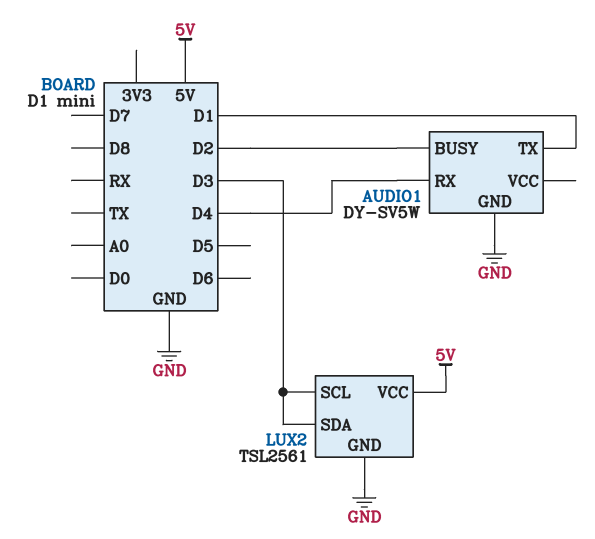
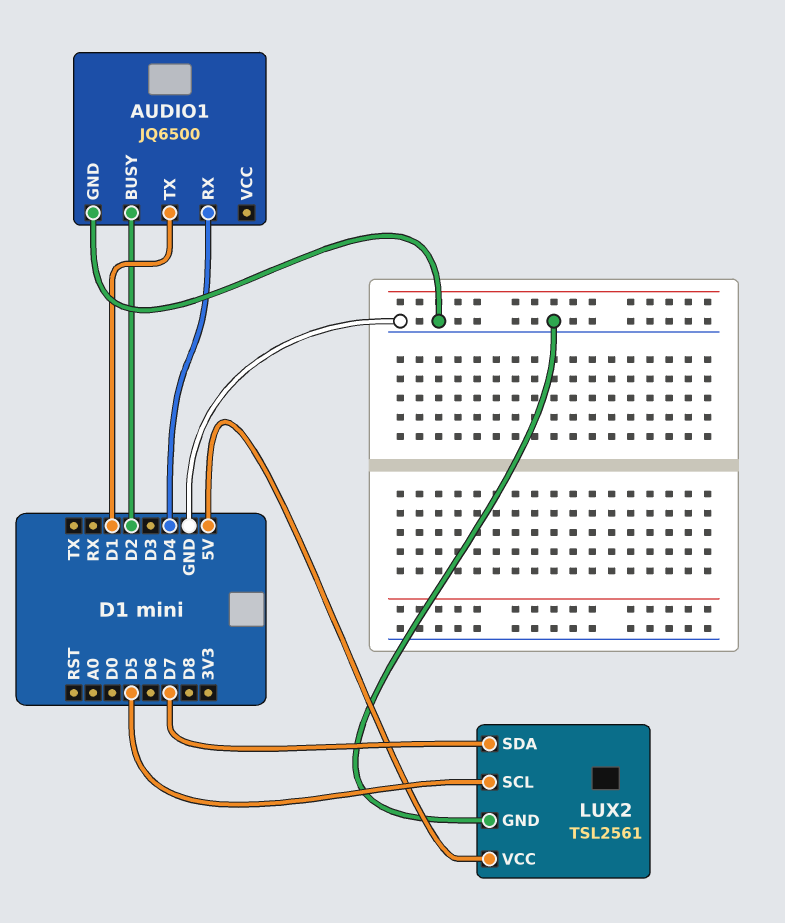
AUDIO1: DY-SV5W -> JQ6500
LUX2 pin SCL: D3 -> D5
LUX2 pin SDA: D3 -> D7

